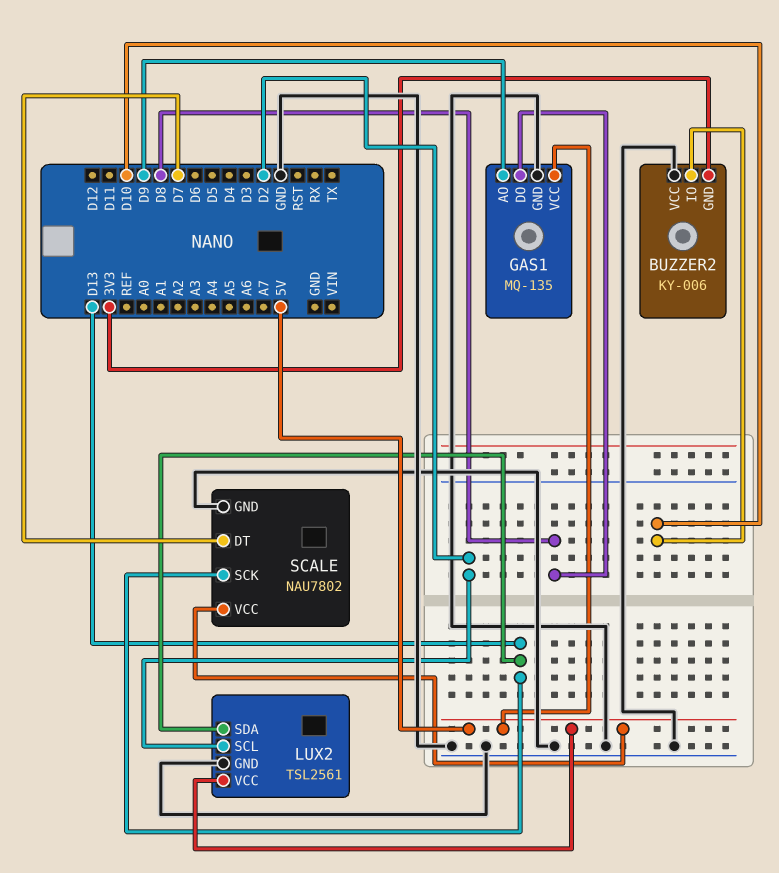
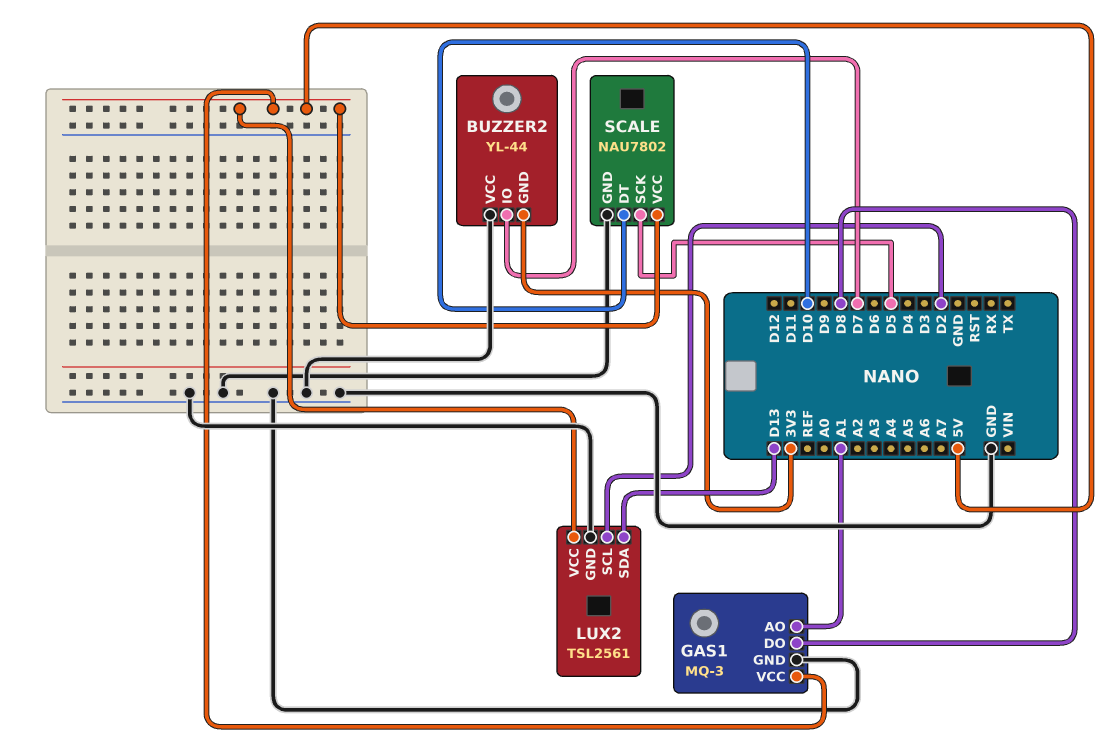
BUZZER2: KY-006 -> YL-44
BUZZER2 pin IO: D10 -> D7
GAS1: MQ-135 -> MQ-3
GAS1 pin AO: D9 -> A1
SCALE pin DT: D7 -> D10
SCALE pin SCK: D13 -> D5

